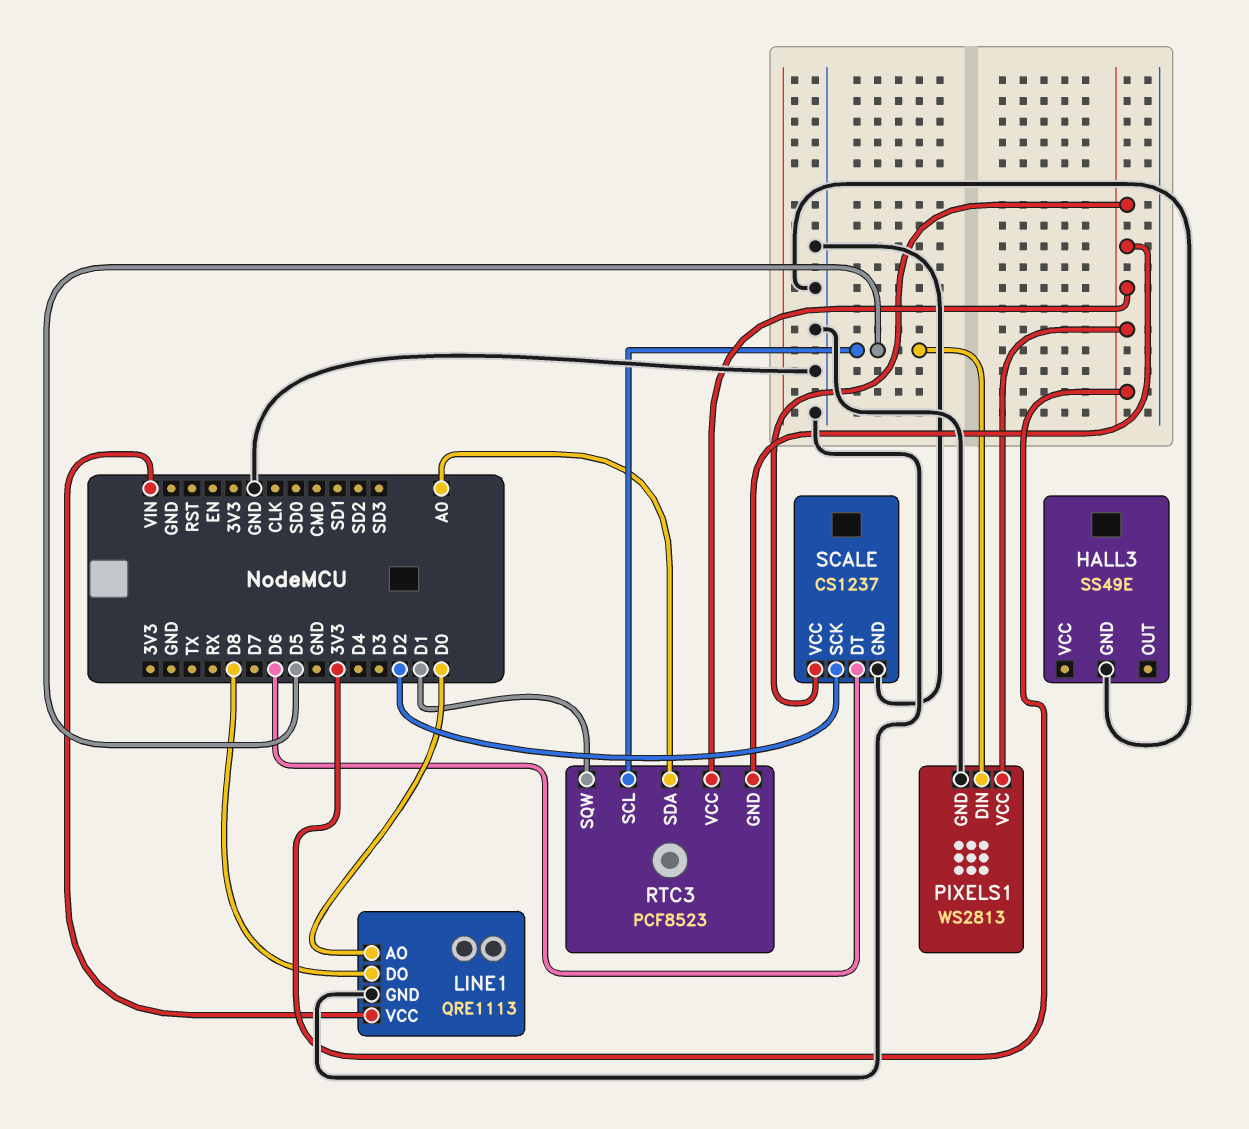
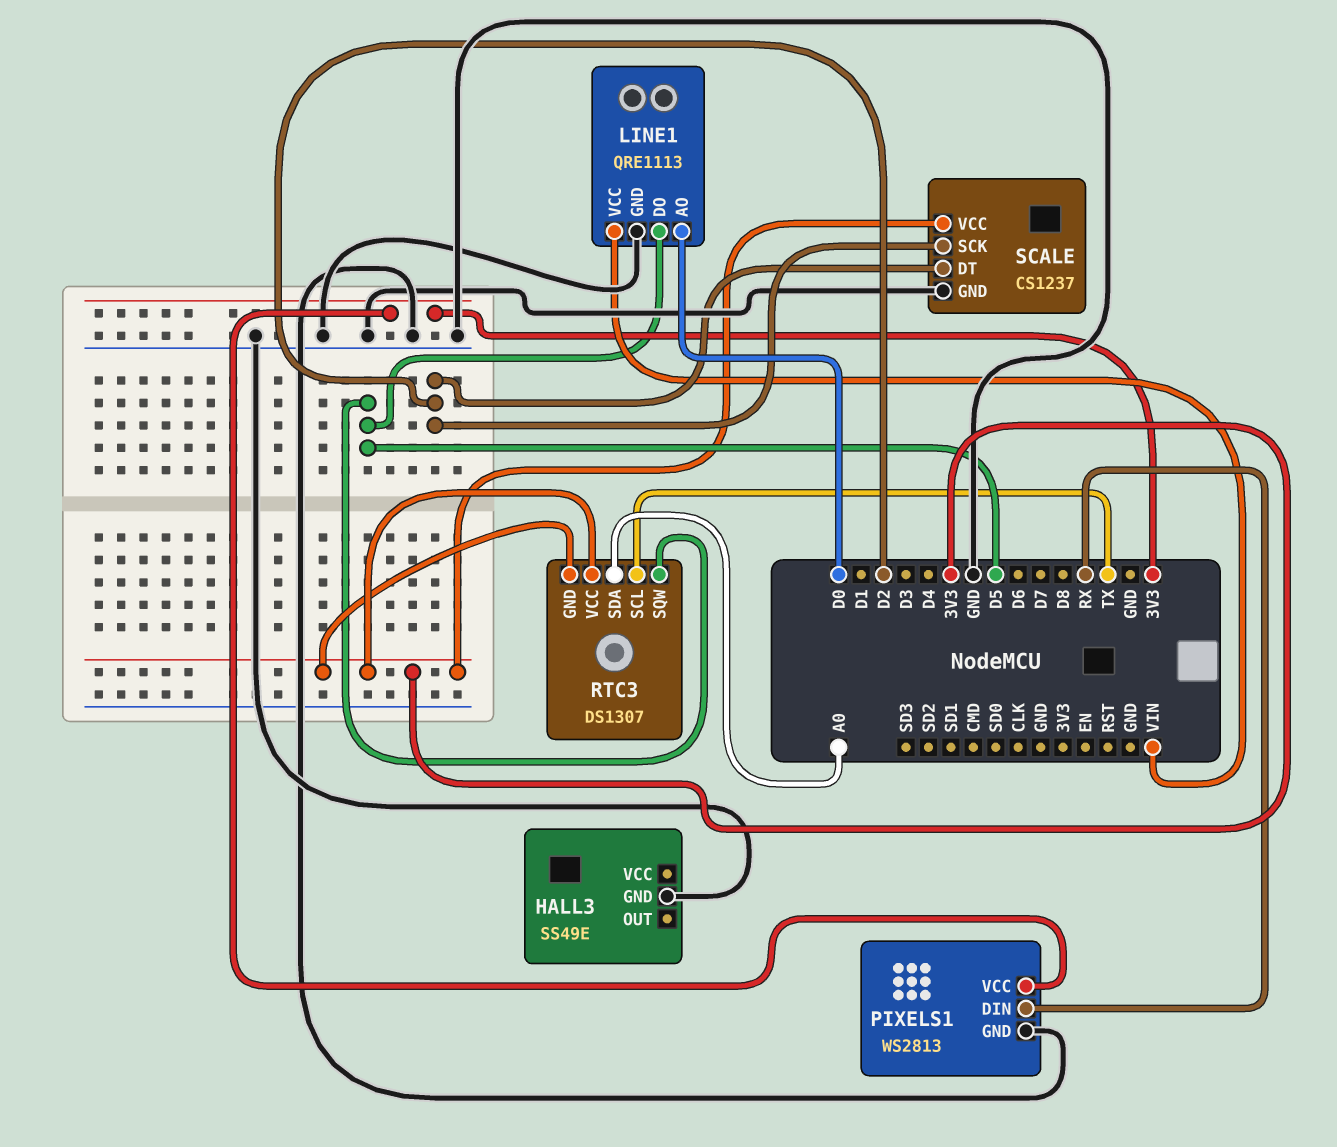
LINE1 pin DO: D8 -> D5
PIXELS1 pin DIN: D5 -> RX
RTC3: PCF8523 -> DS1307
RTC3 pin SCL: D5 -> TX
RTC3 pin SQW: D1 -> D5
SCALE pin DT: D6 -> D2

